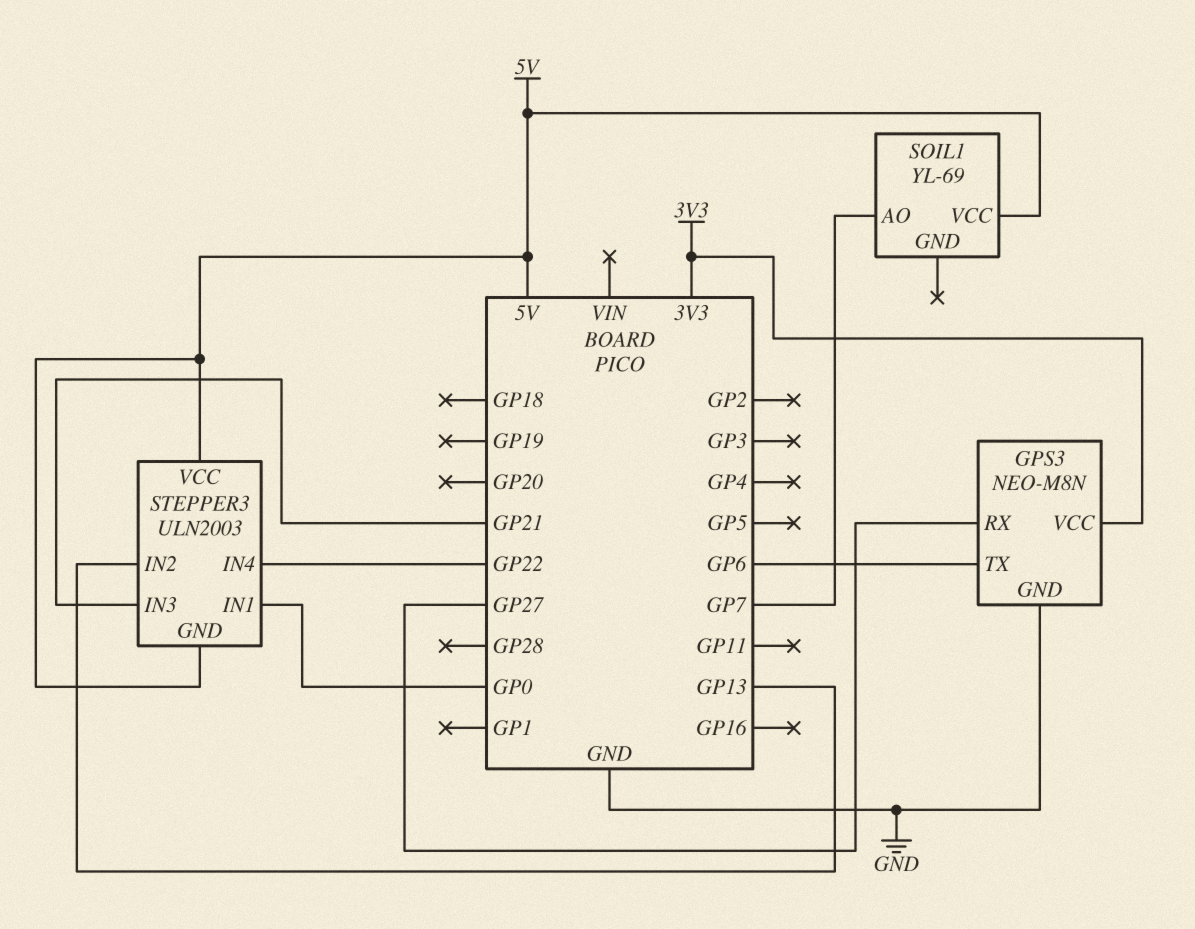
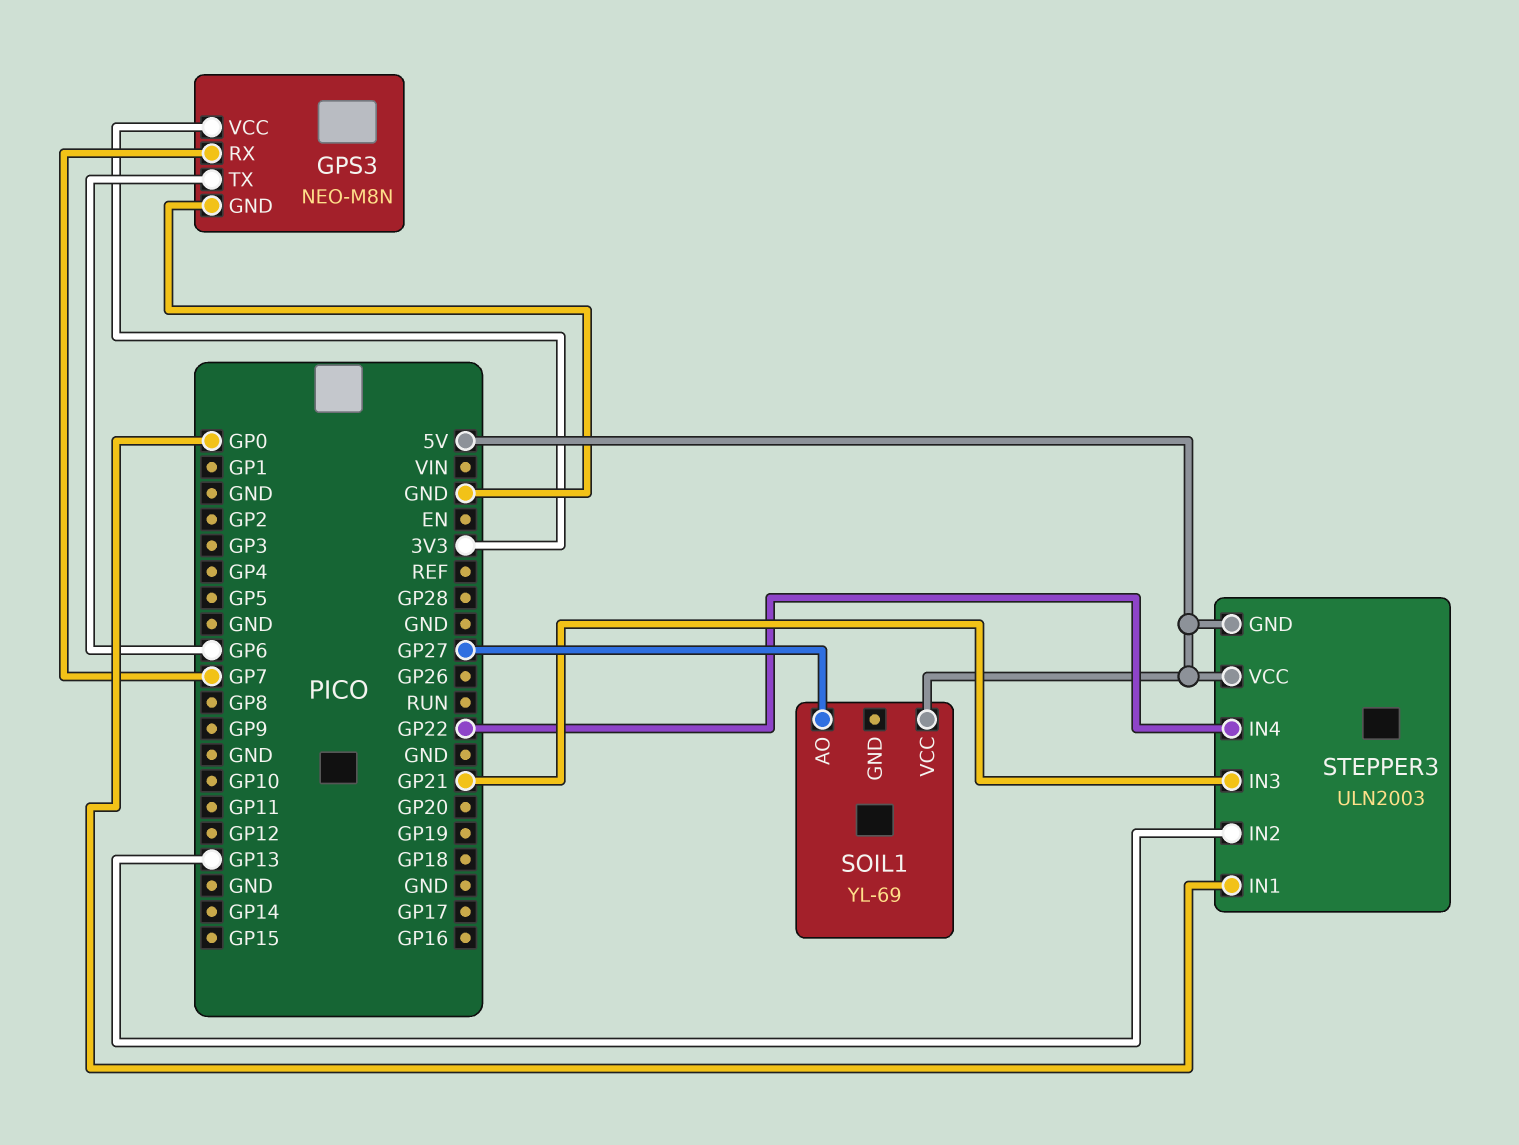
GPS3 pin RX: GP27 -> GP7
SOIL1 pin AO: GP7 -> GP27

